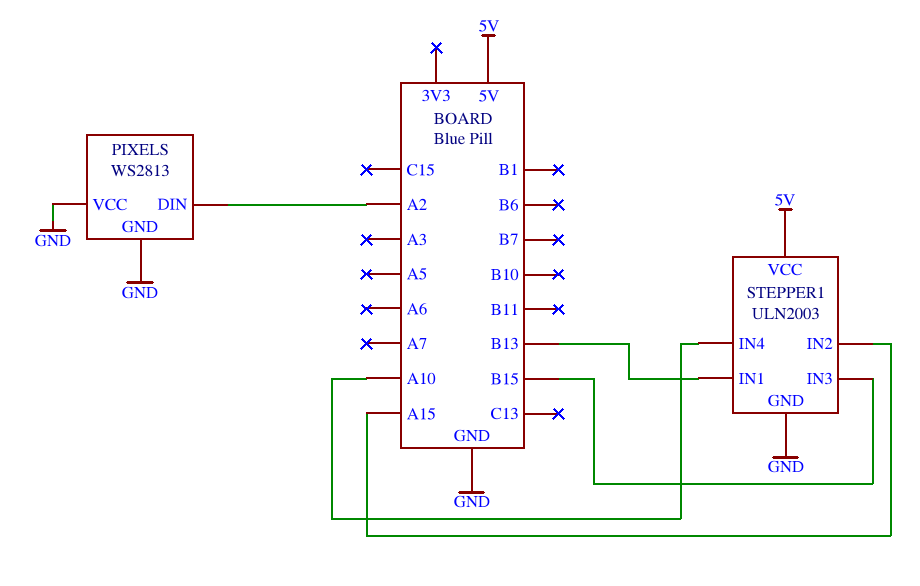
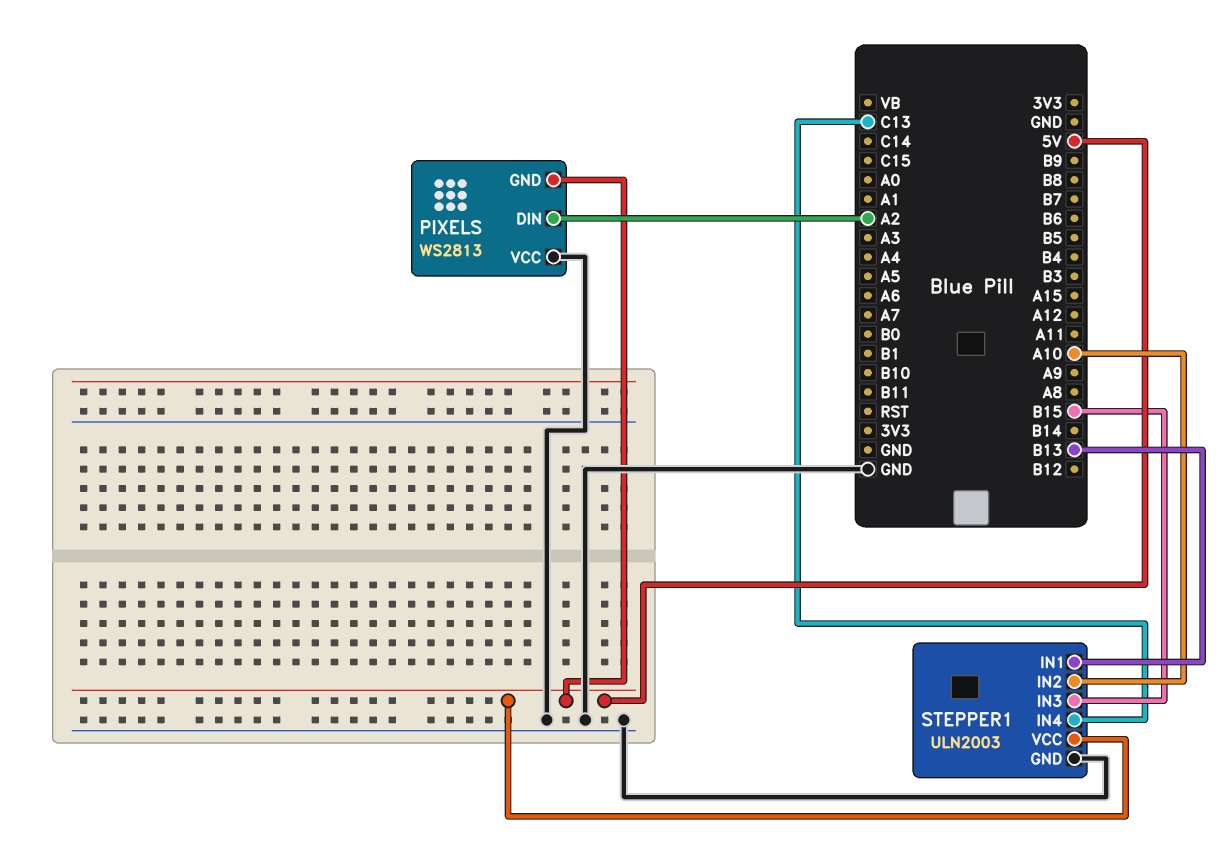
PIXELS pin GND: GND -> 5V
STEPPER1 pin IN2: A15 -> A10
STEPPER1 pin IN4: A10 -> C13

